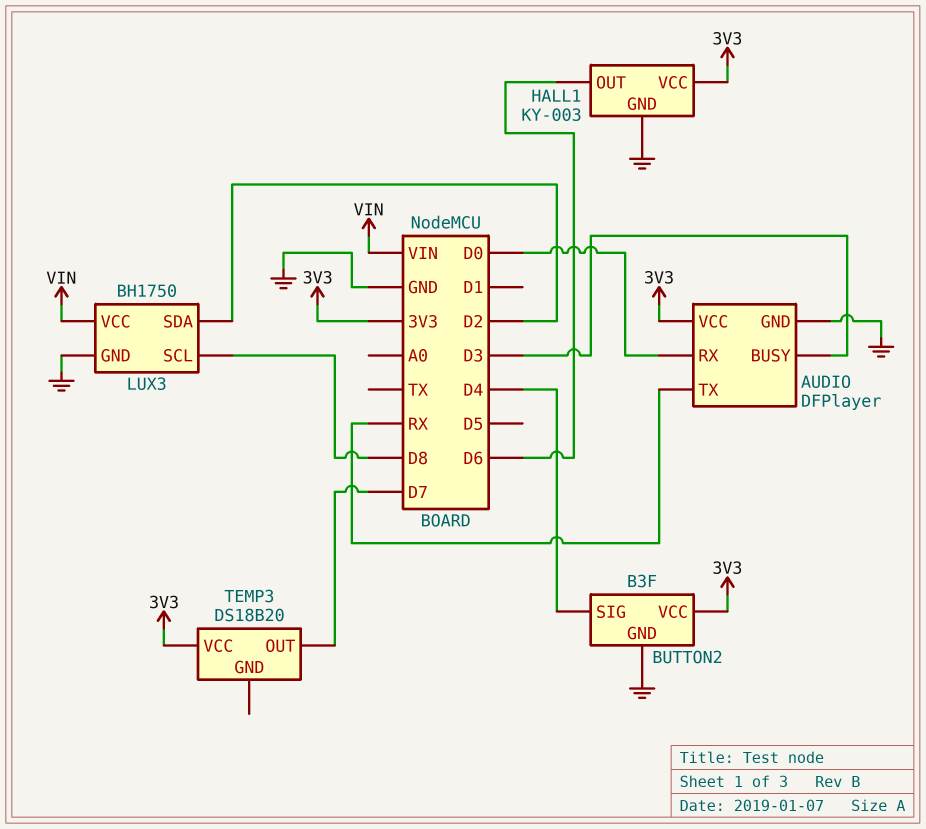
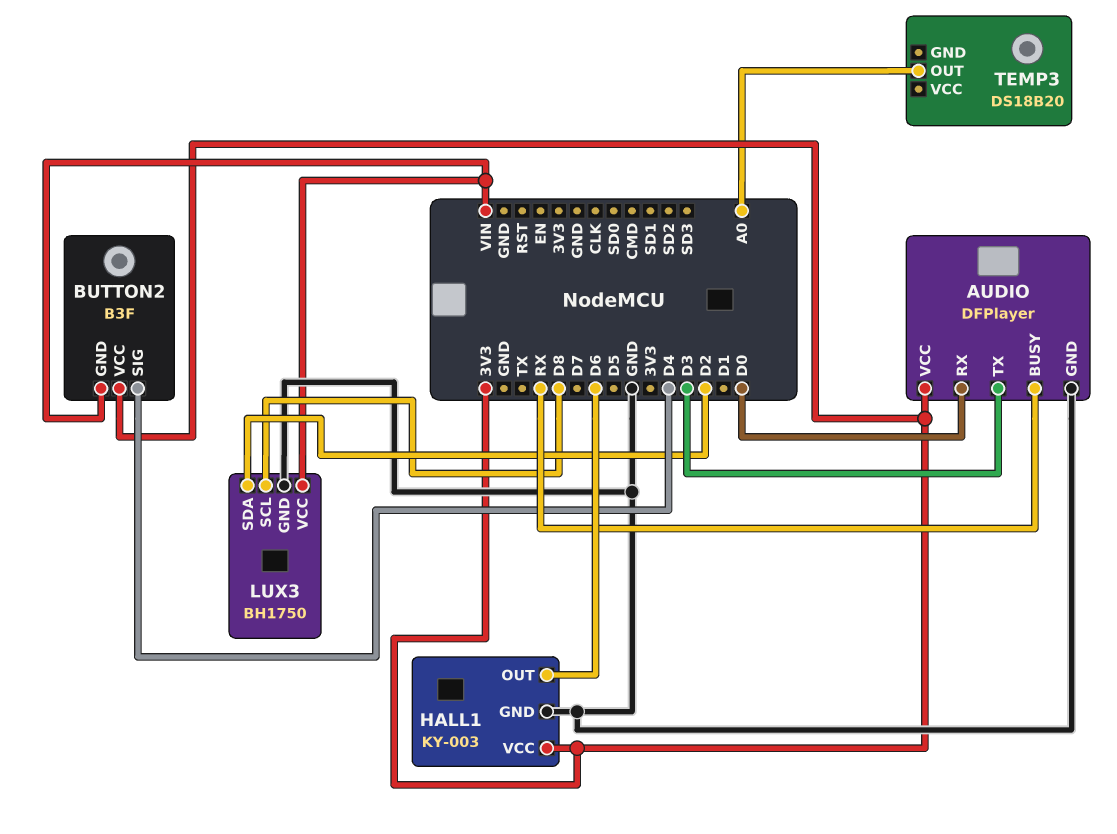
AUDIO pin BUSY: D3 -> RX
AUDIO pin TX: RX -> D3
BUTTON2 pin GND: GND -> VIN
TEMP3 pin OUT: D7 -> A0
TEMP3 pin VCC: 3V3 -> none

